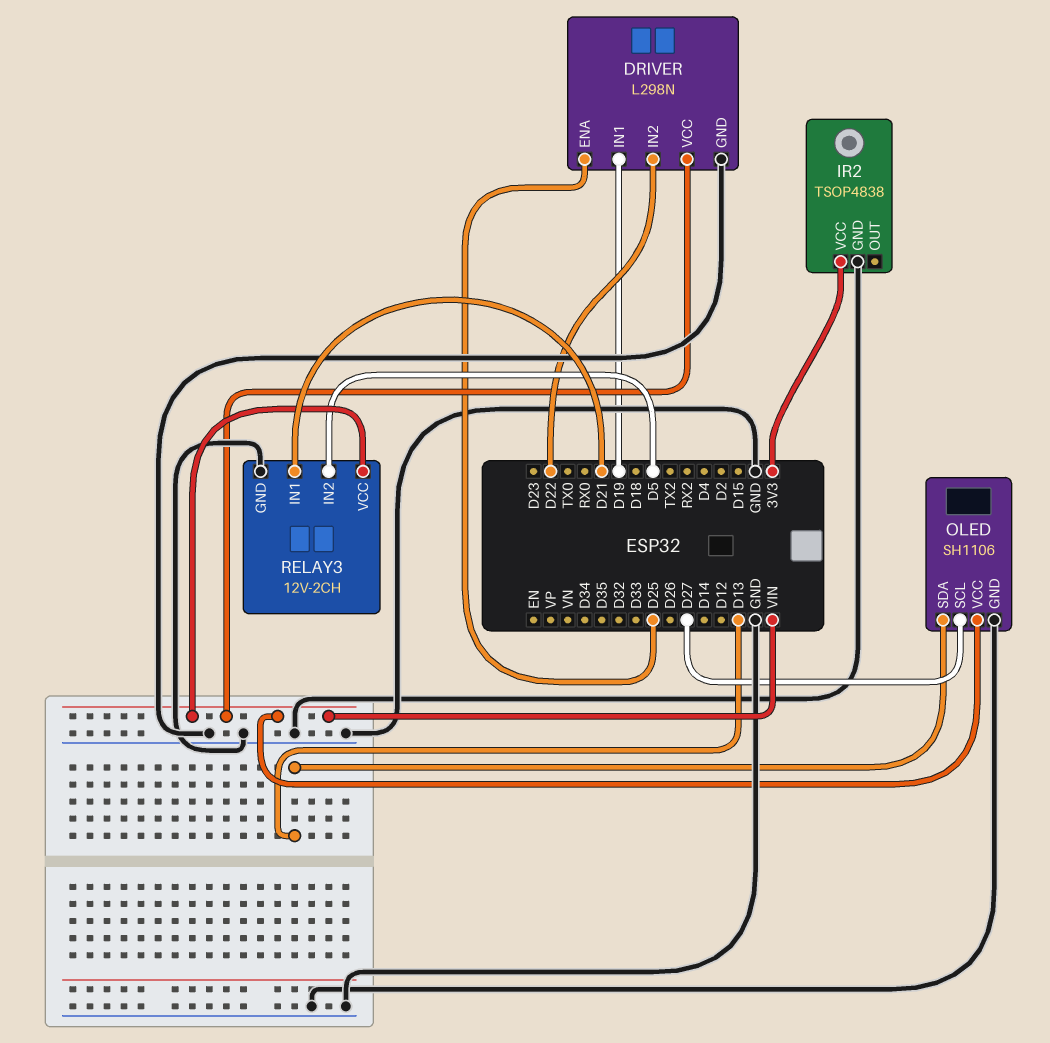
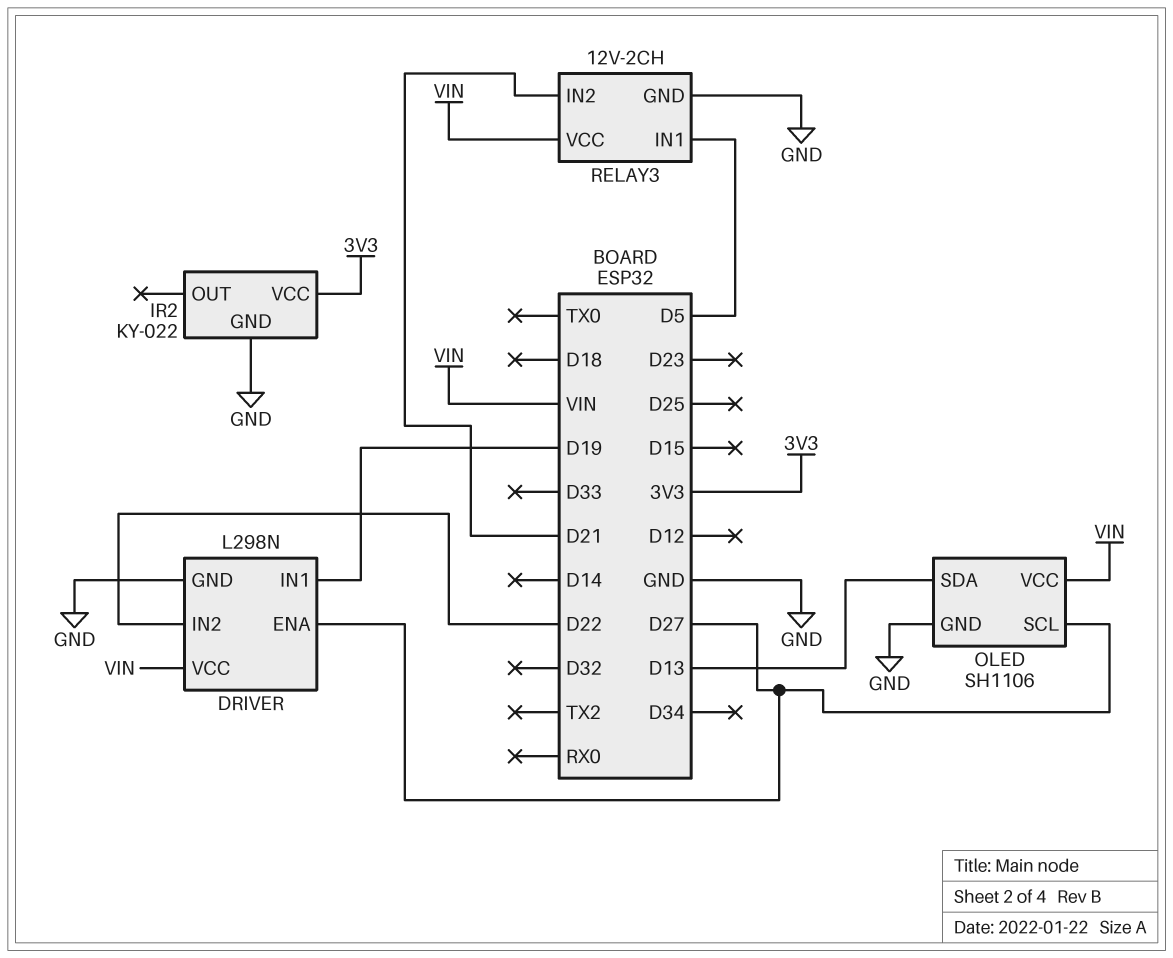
DRIVER pin ENA: D25 -> D27
IR2: TSOP4838 -> KY-022
RELAY3 pin IN1: D21 -> D5
RELAY3 pin IN2: D5 -> D21

